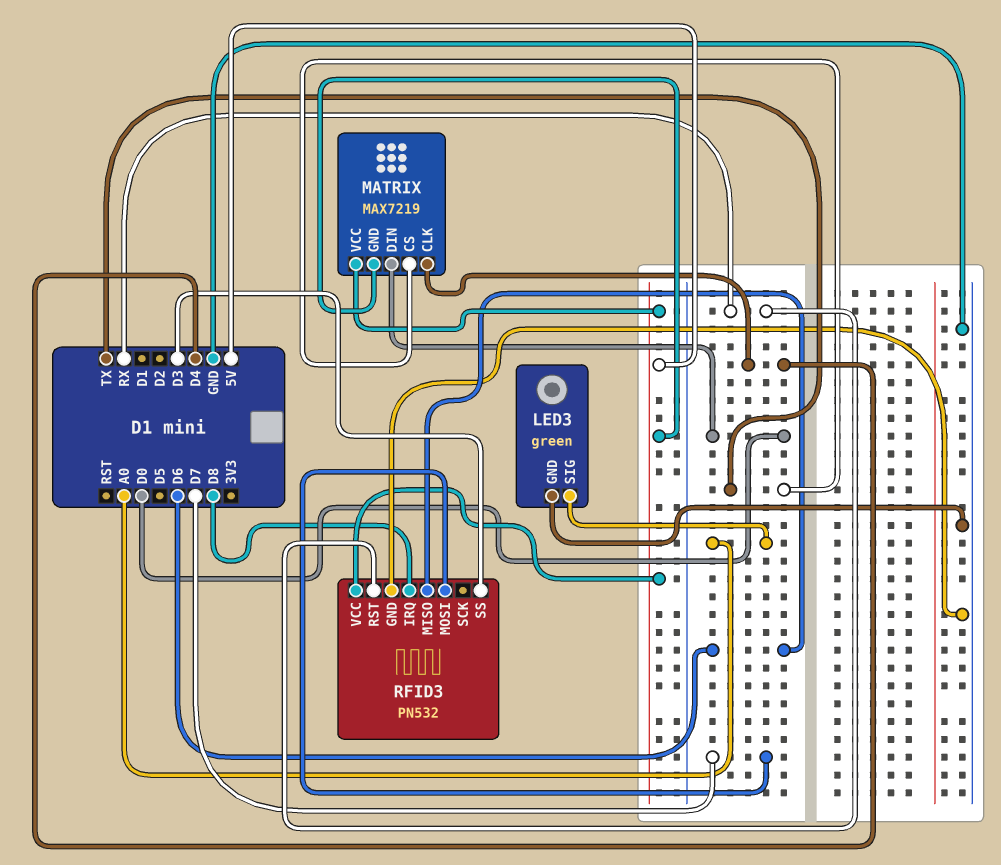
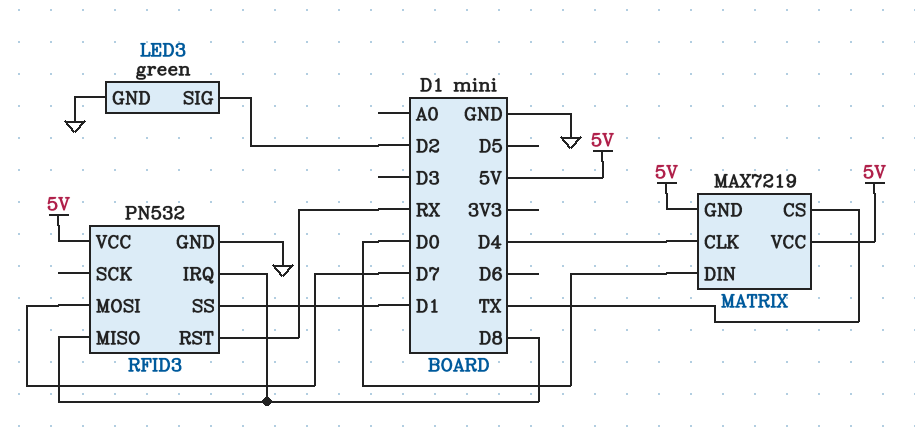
LED3 pin SIG: A0 -> D2
RFID3 pin MISO: D6 -> D8
RFID3 pin SS: D3 -> D1

